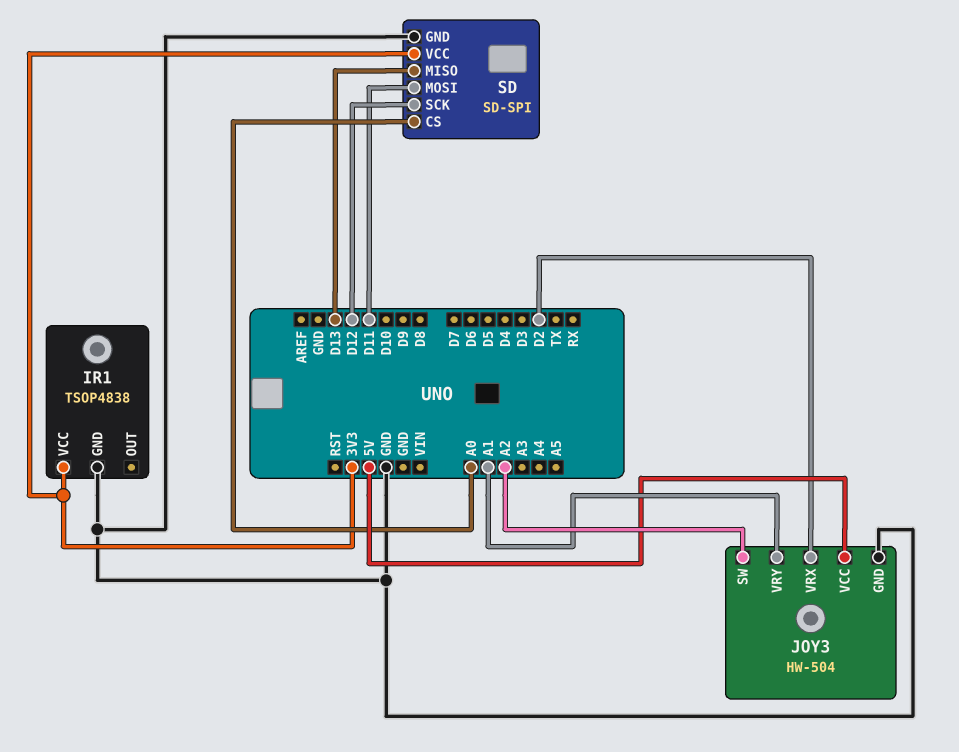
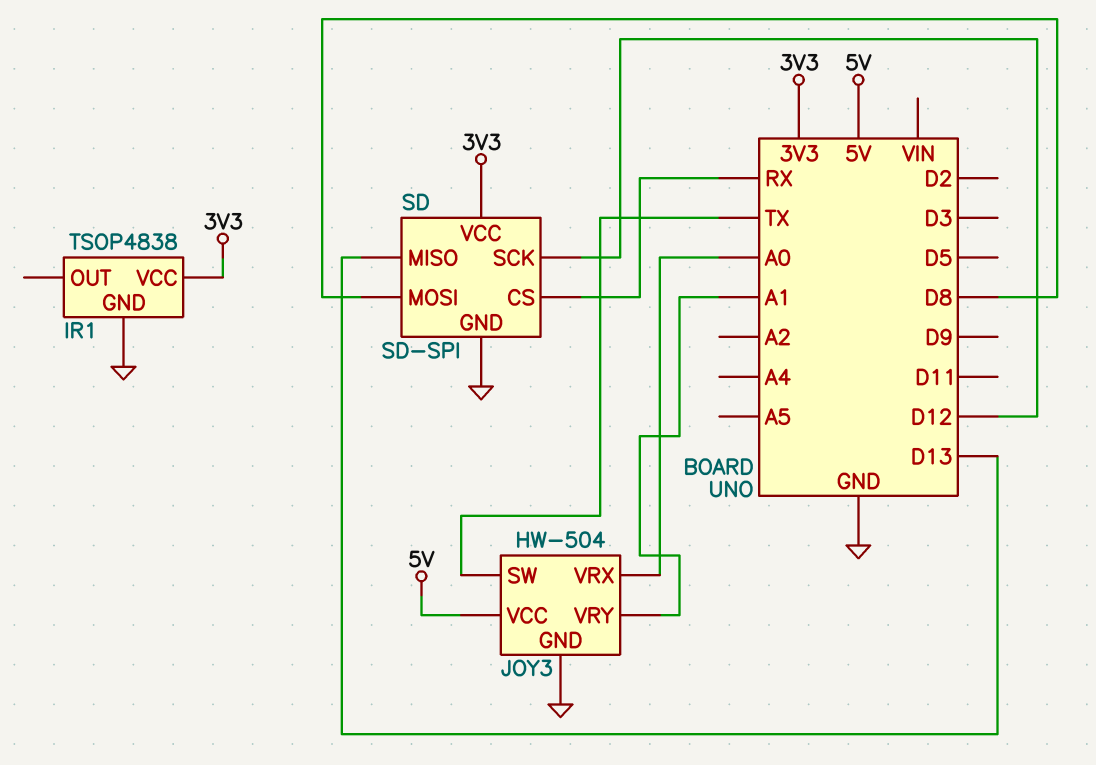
JOY3 pin SW: A2 -> TX
JOY3 pin VRX: D2 -> A0
SD pin CS: A0 -> RX
SD pin MOSI: D11 -> D8

